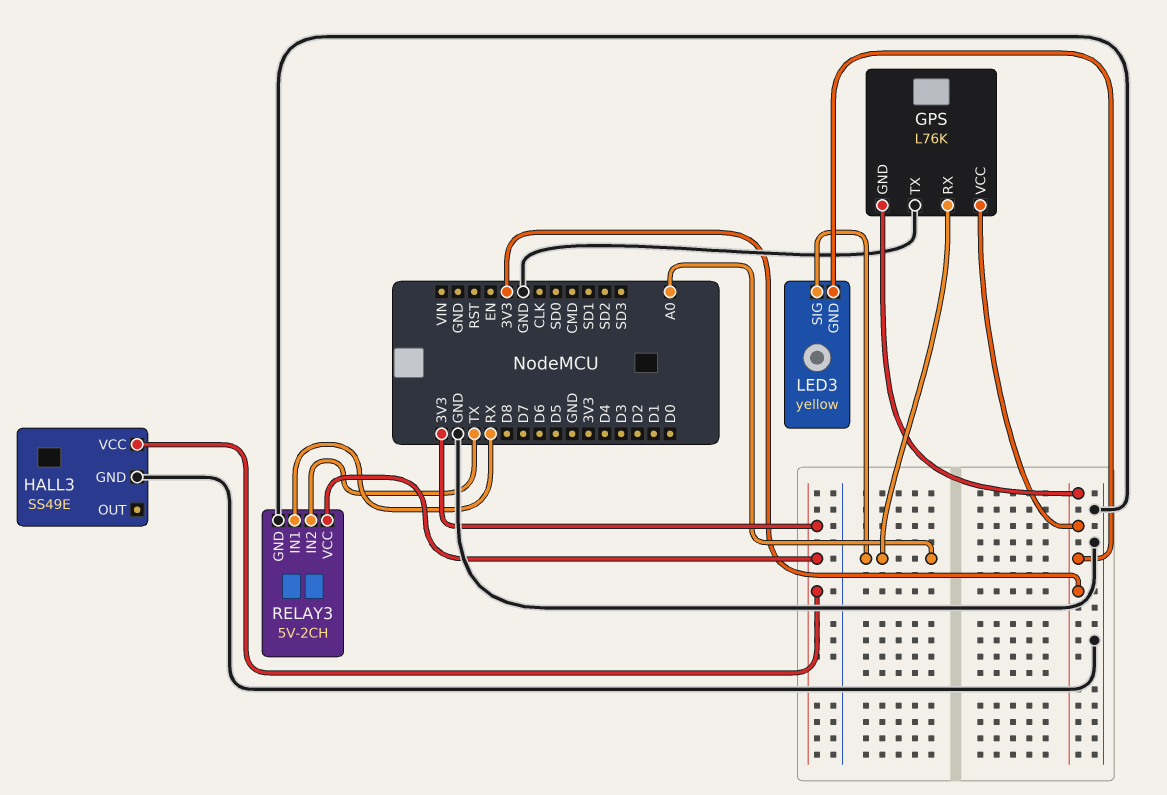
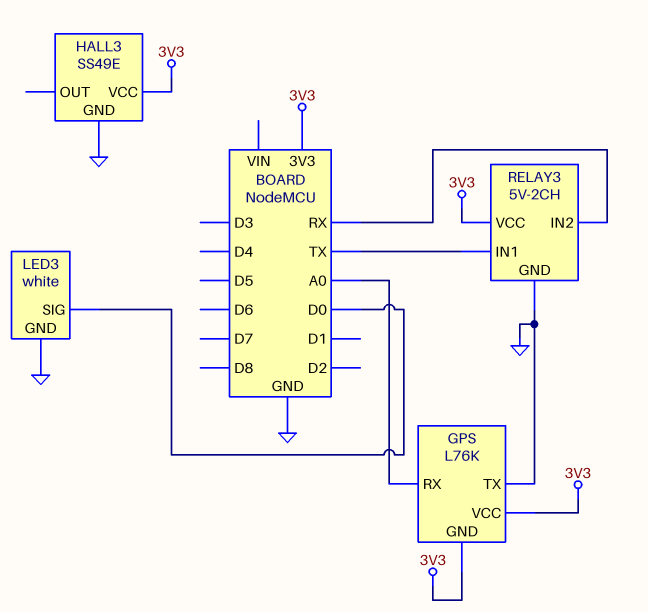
LED3: yellow -> white
LED3 pin GND: 3V3 -> GND
LED3 pin SIG: A0 -> D0
RELAY3 pin IN1: RX -> TX
RELAY3 pin IN2: TX -> RX

